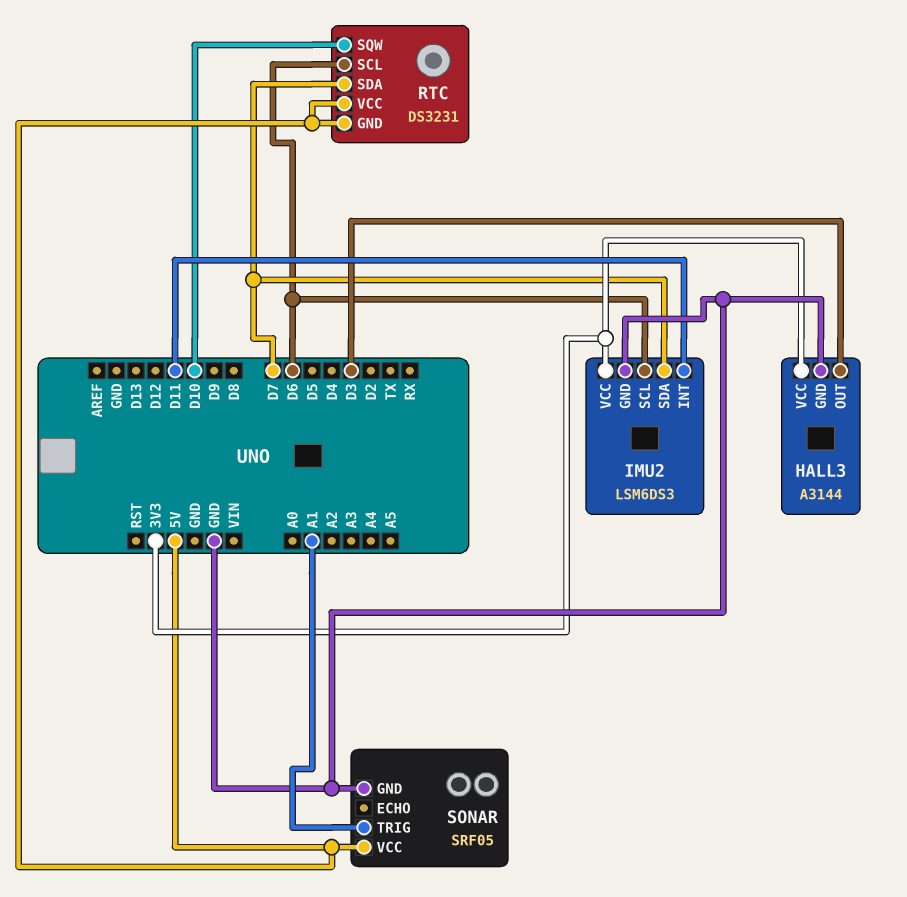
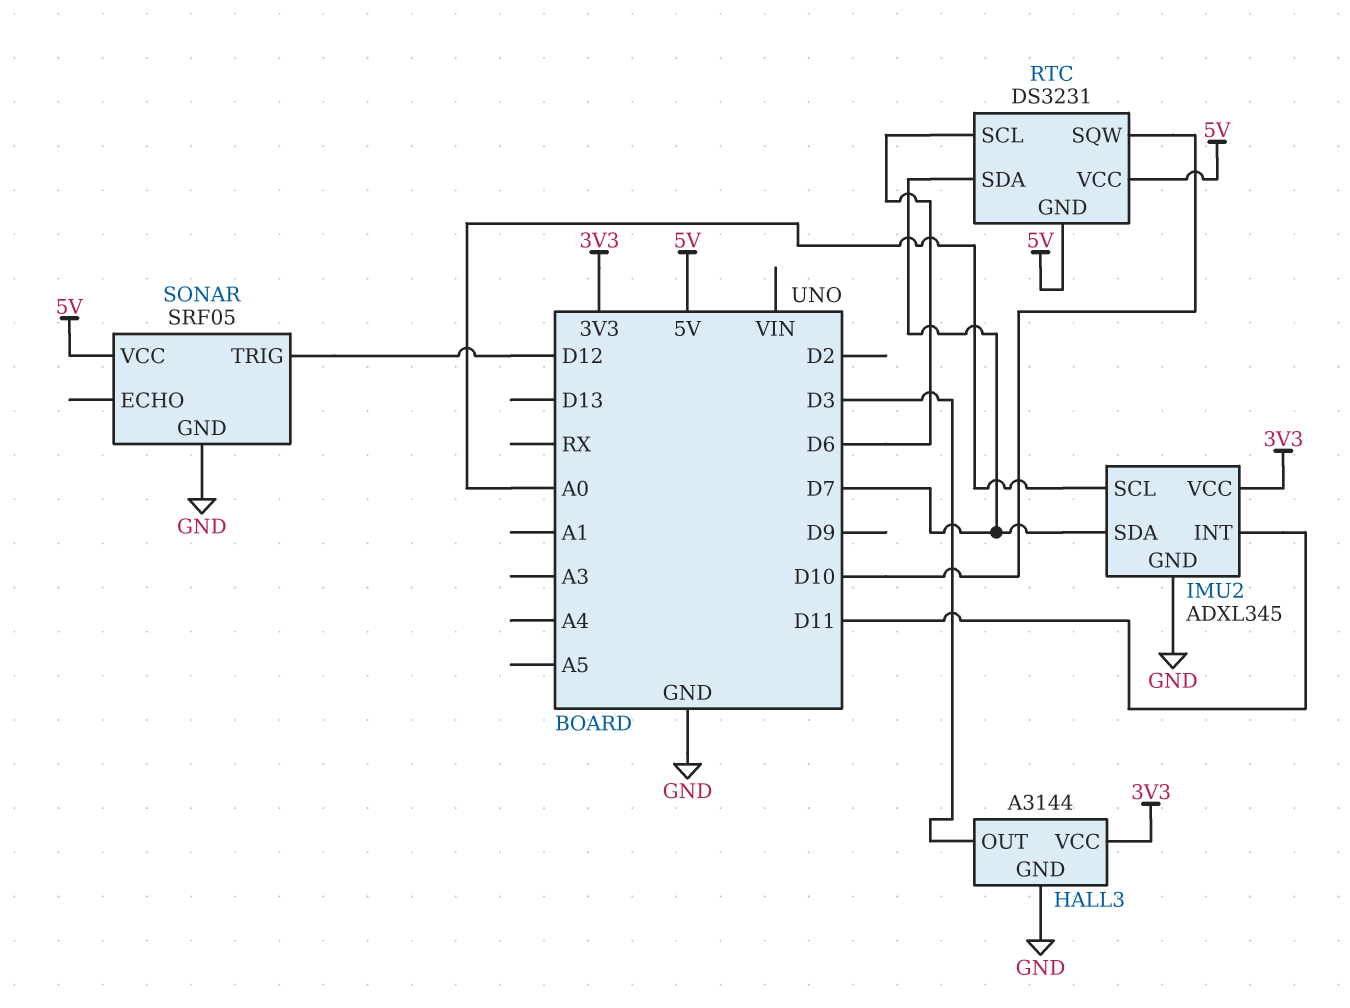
IMU2: LSM6DS3 -> ADXL345
IMU2 pin SCL: D6 -> A0
SONAR pin TRIG: A1 -> D12

